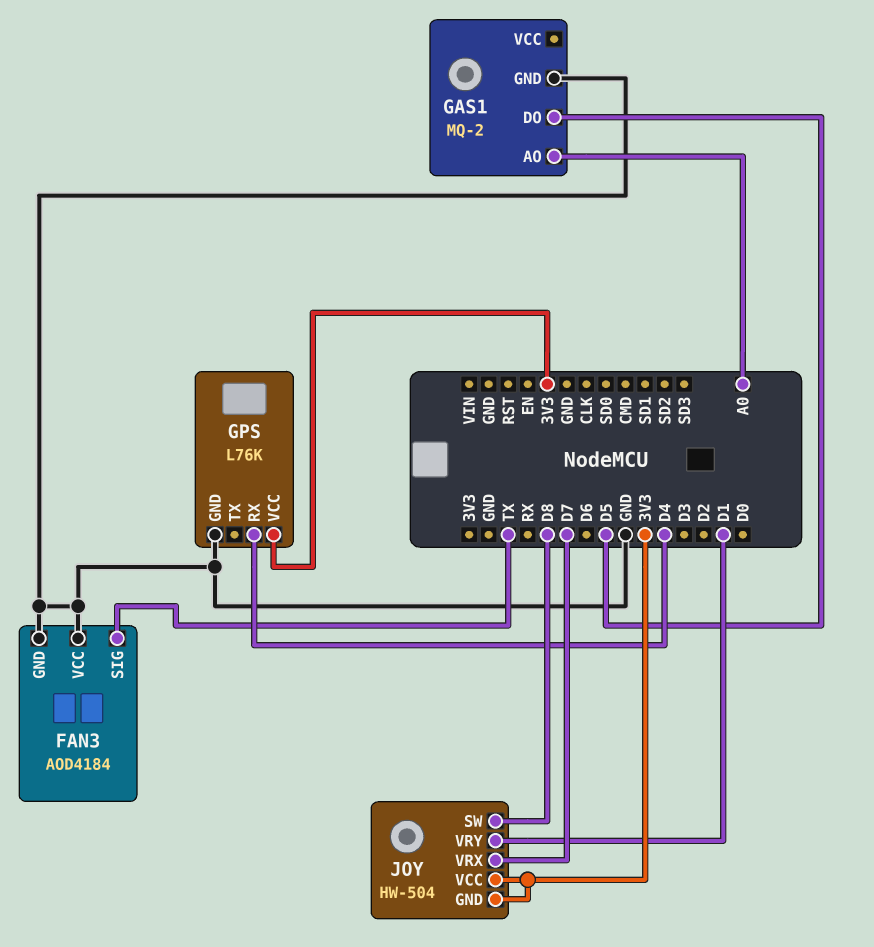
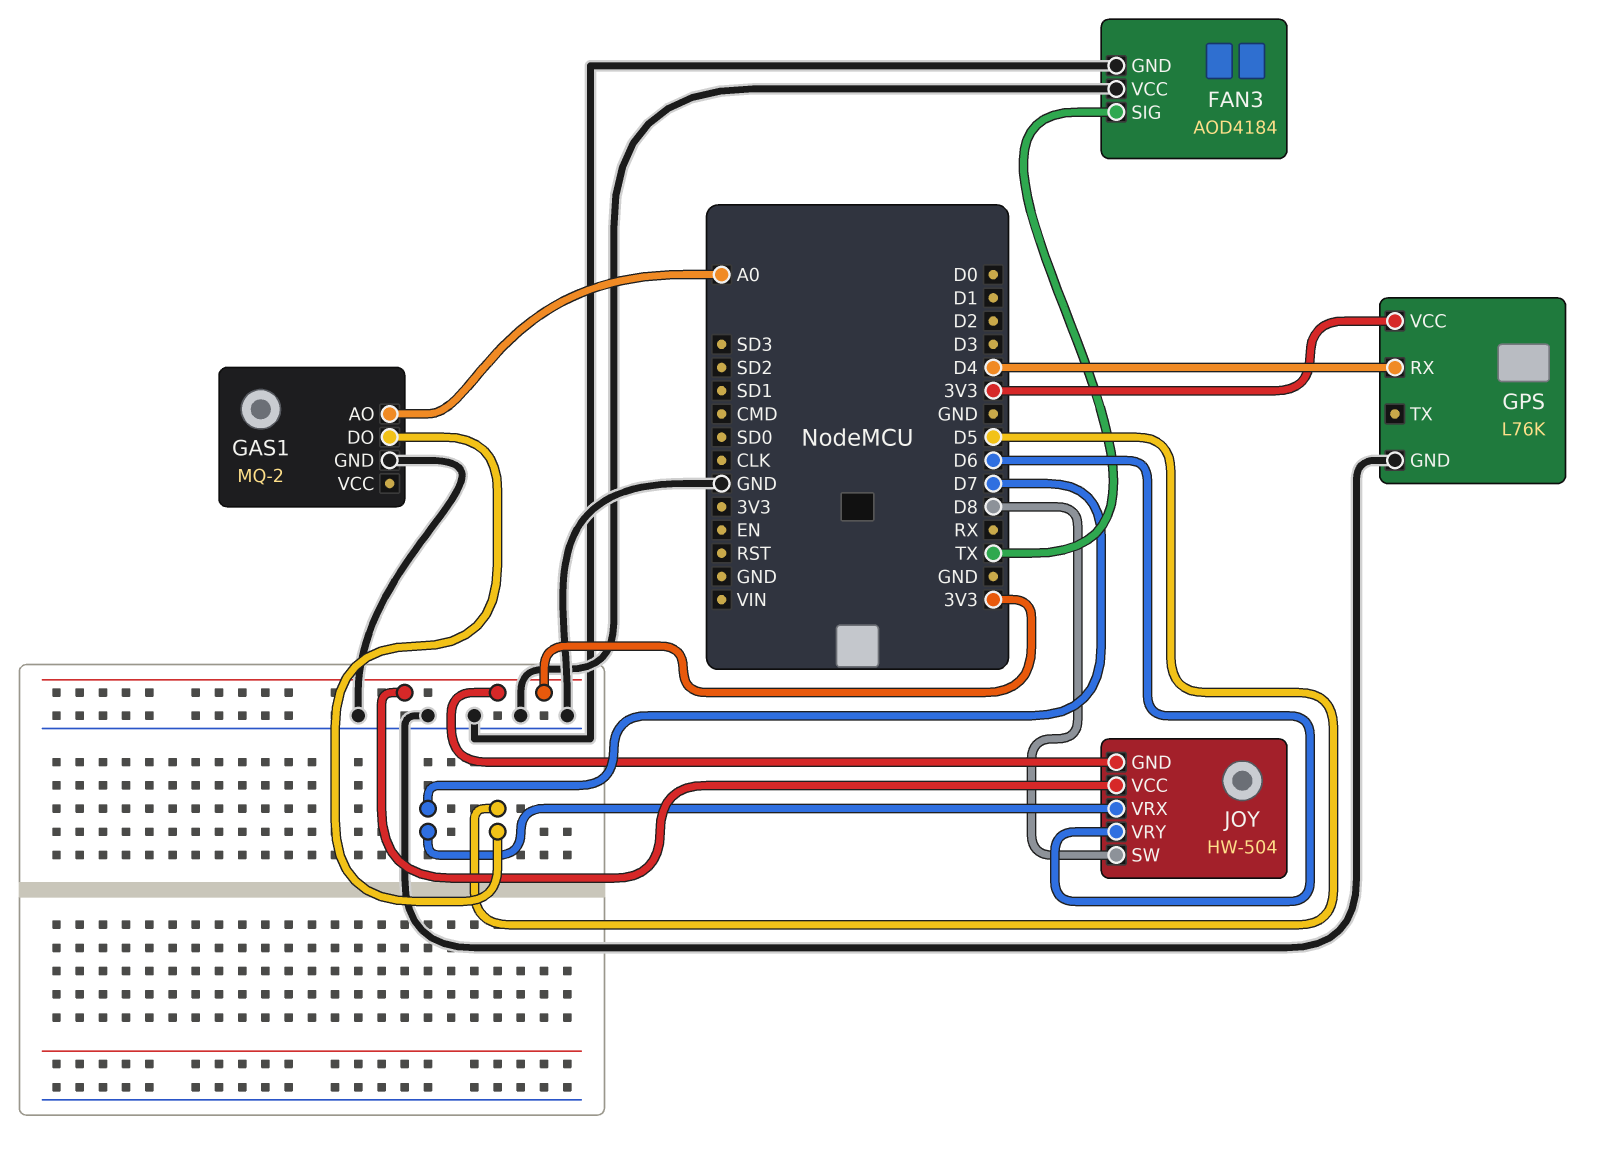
JOY pin VRY: D1 -> D6

